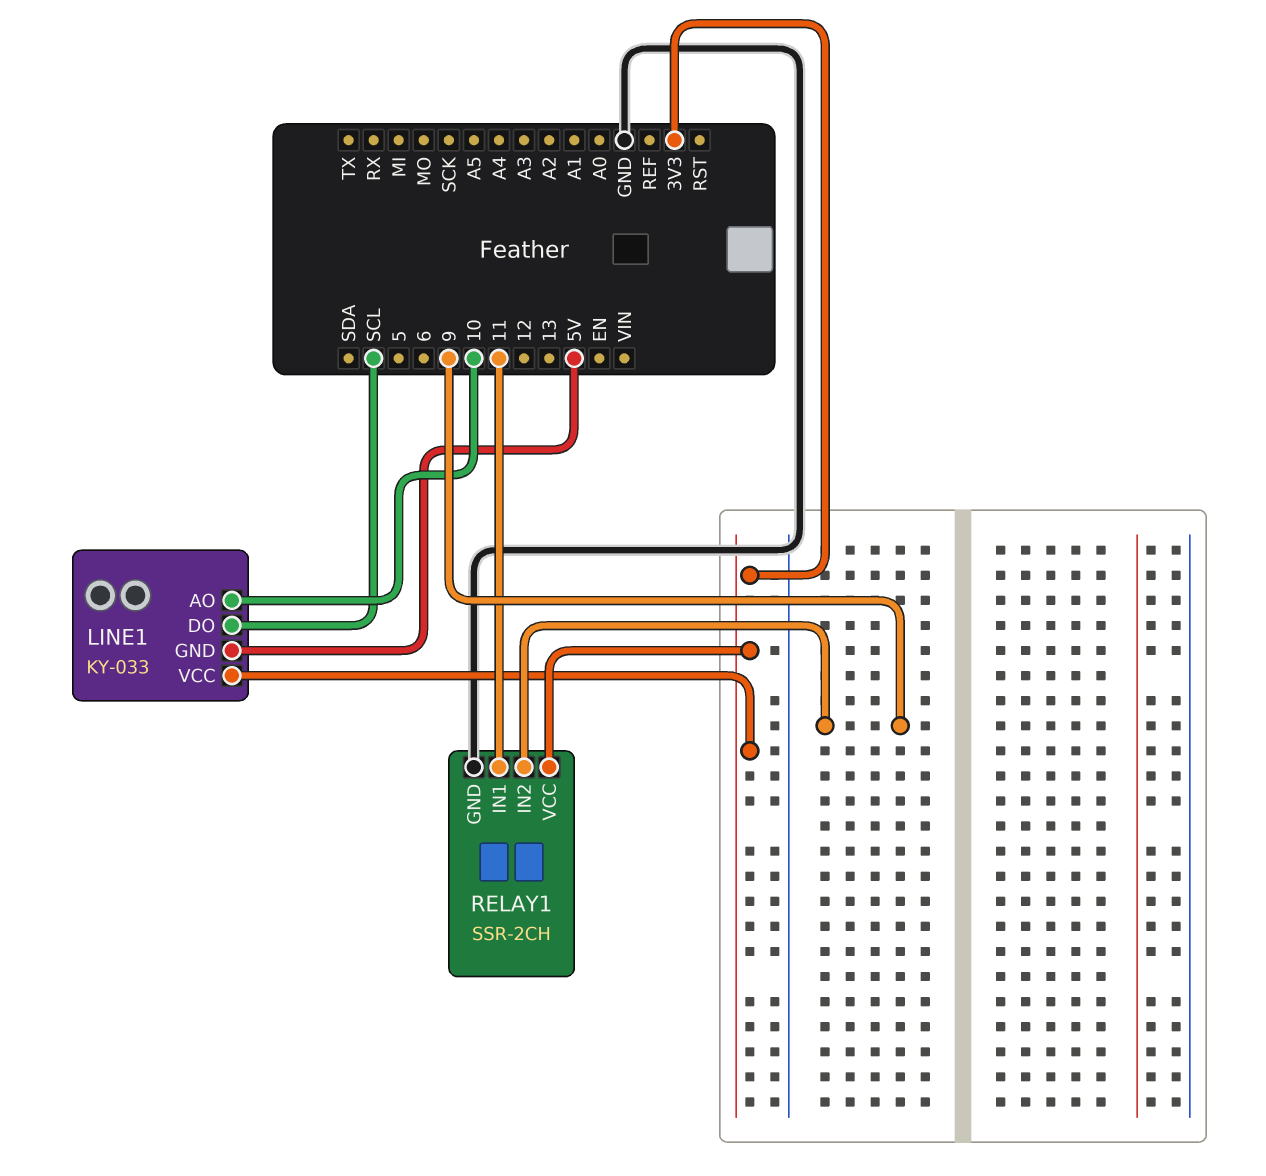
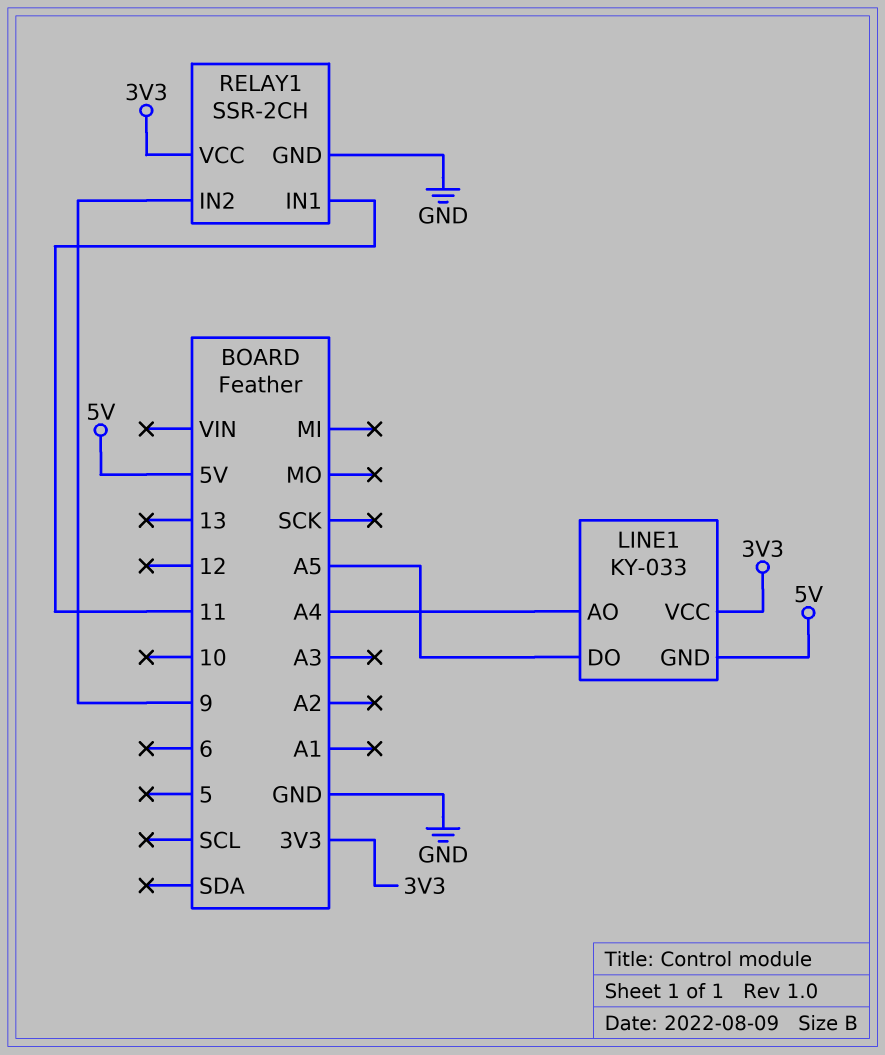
LINE1 pin AO: 10 -> A4
LINE1 pin DO: SCL -> A5

